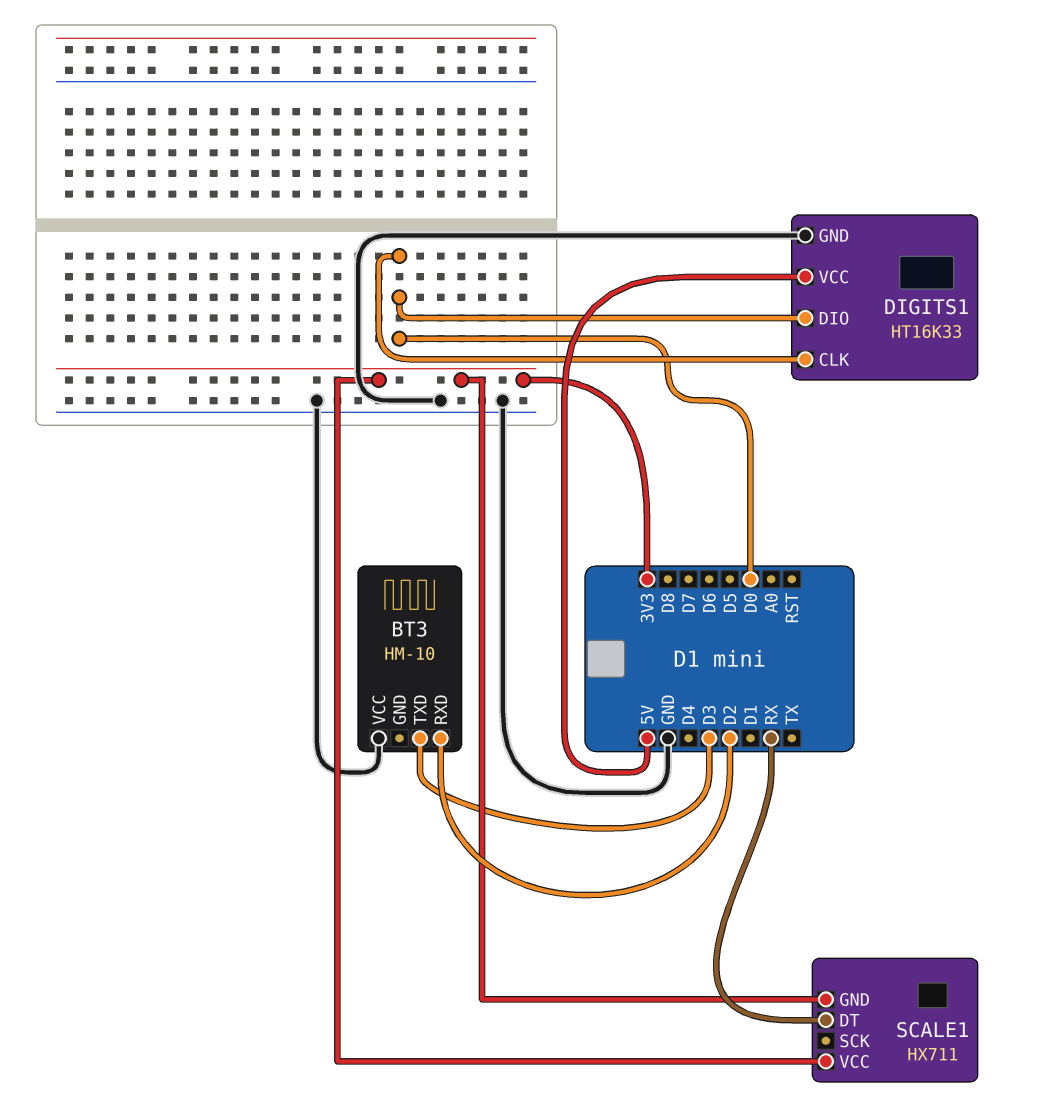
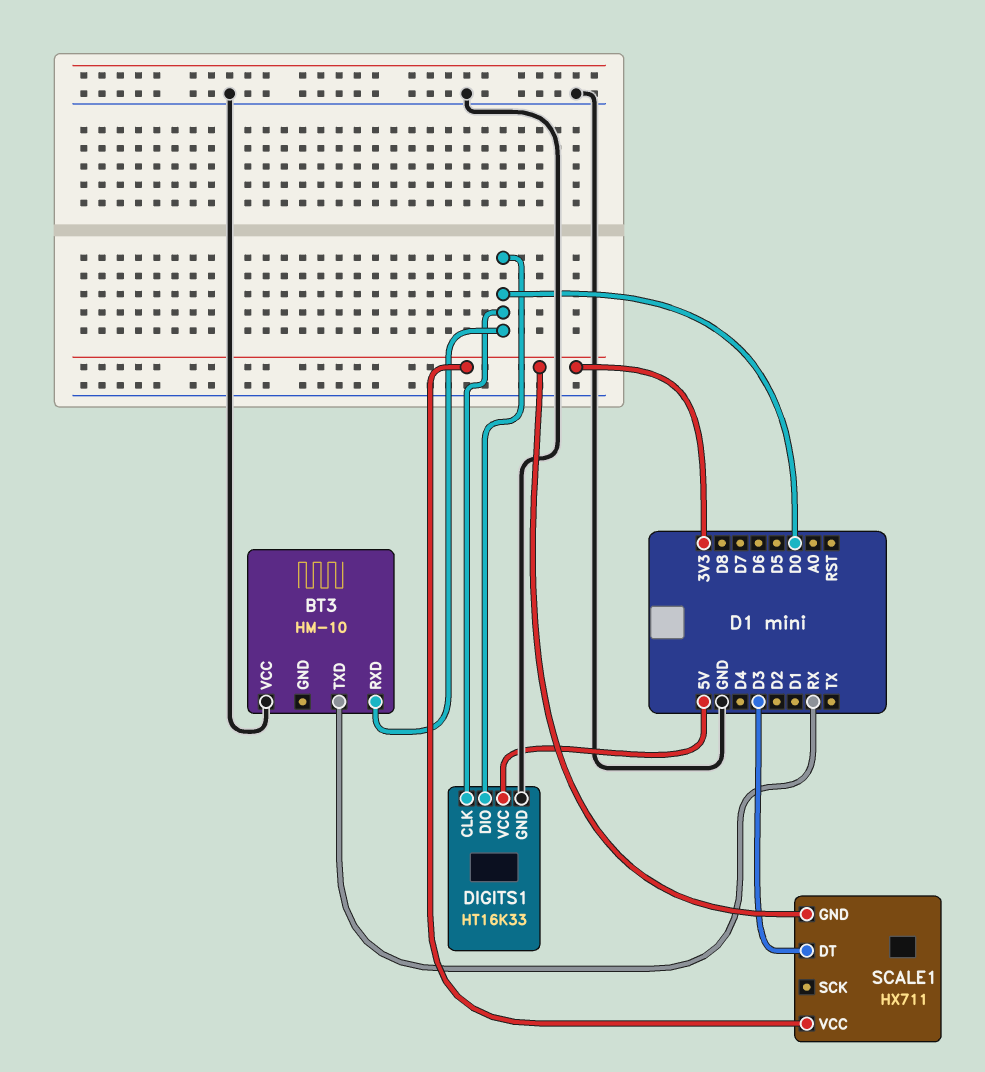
BT3 pin RXD: D2 -> D0
BT3 pin TXD: D3 -> RX
SCALE1 pin DT: RX -> D3

